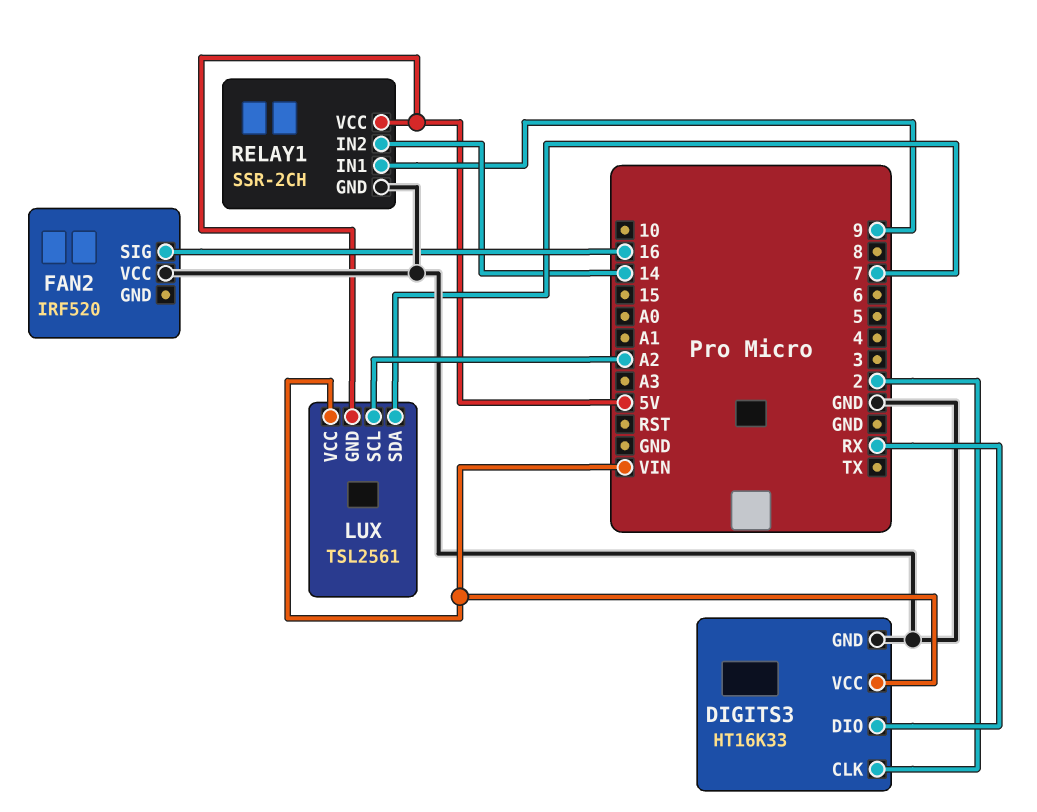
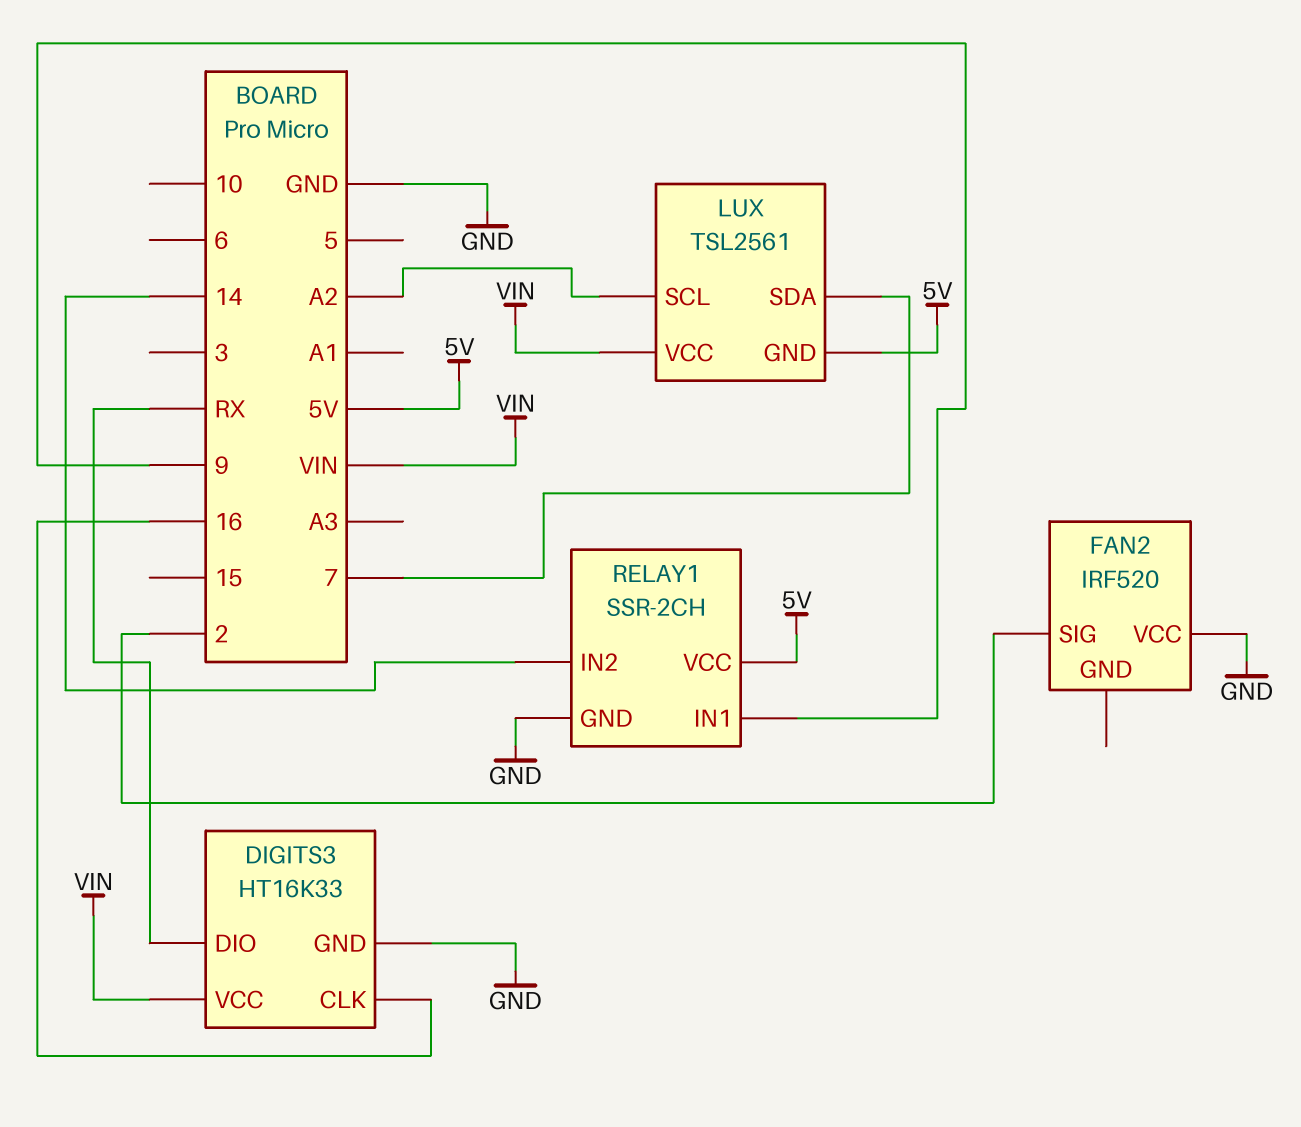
DIGITS3 pin CLK: 2 -> 16
FAN2 pin SIG: 16 -> 2

